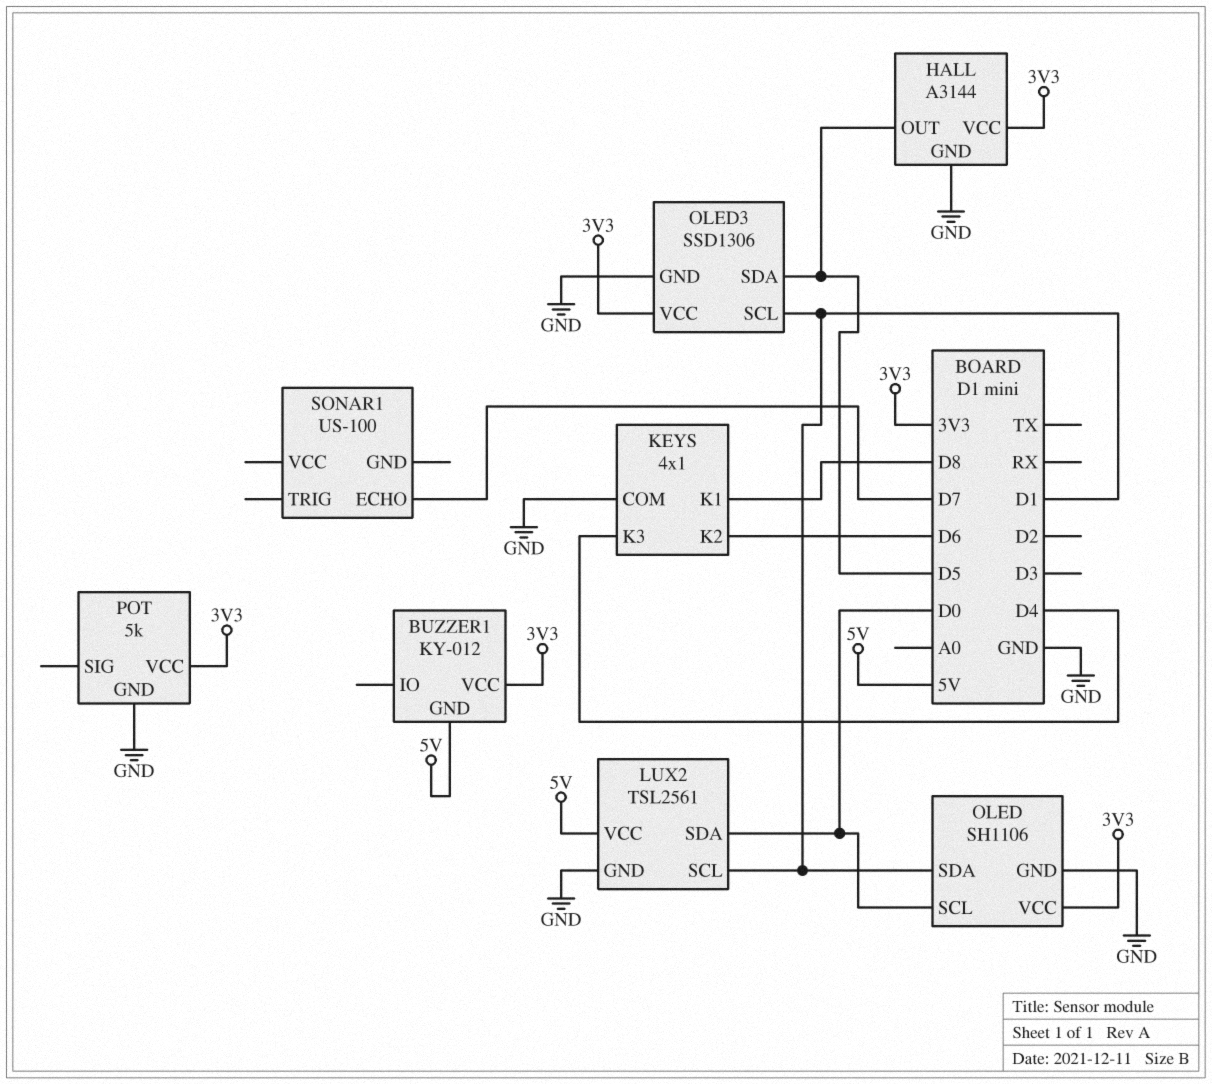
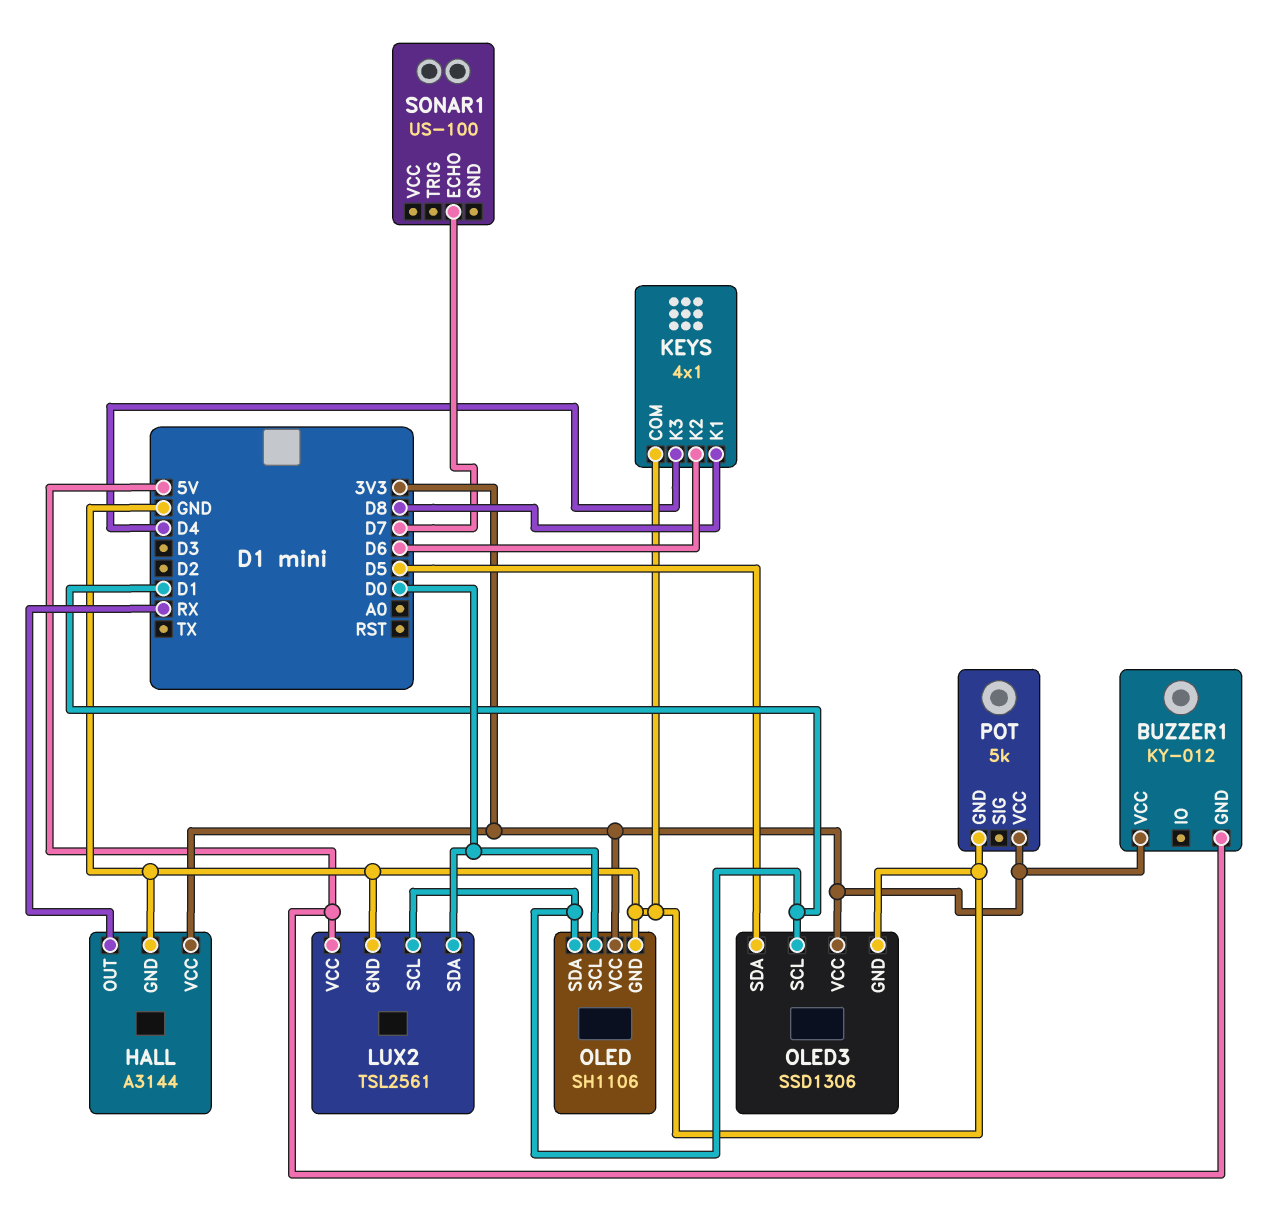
HALL pin OUT: D5 -> RX

